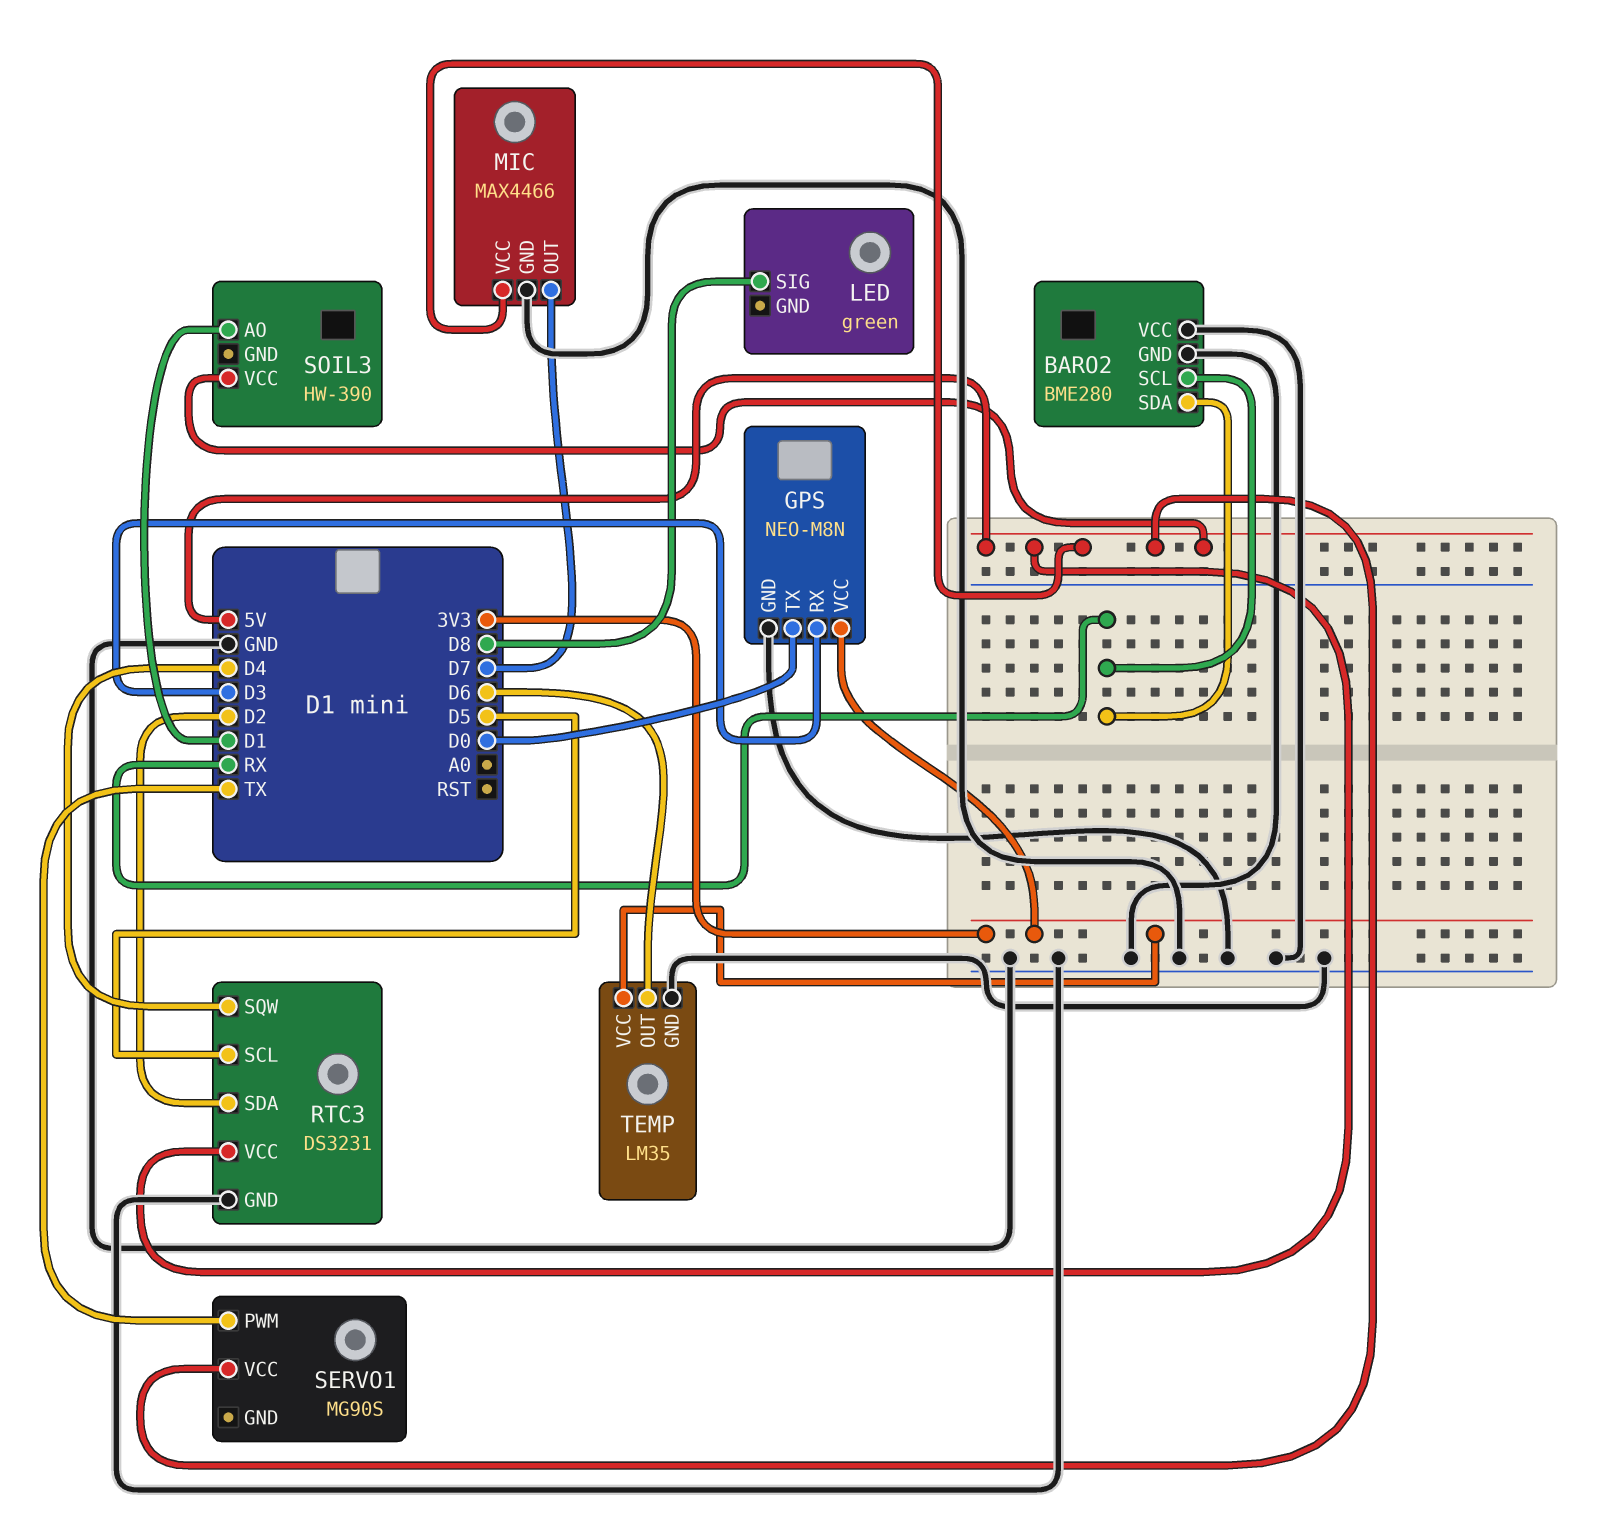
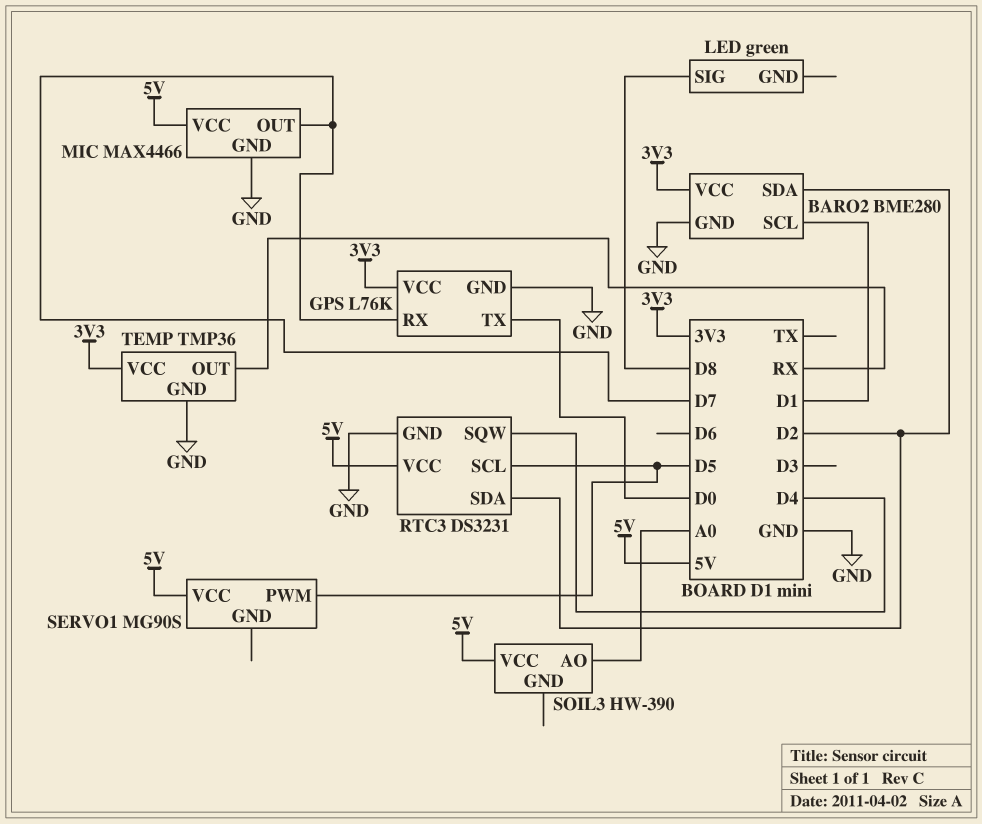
BARO2 pin SCL: RX -> D1
BARO2 pin SDA: RX -> D2
BARO2 pin VCC: GND -> 3V3
GPS: NEO-M8N -> L76K
GPS pin RX: D3 -> D7
SERVO1 pin PWM: TX -> D5
SOIL3 pin AO: D1 -> A0
TEMP: LM35 -> TMP36
TEMP pin OUT: D6 -> RX

